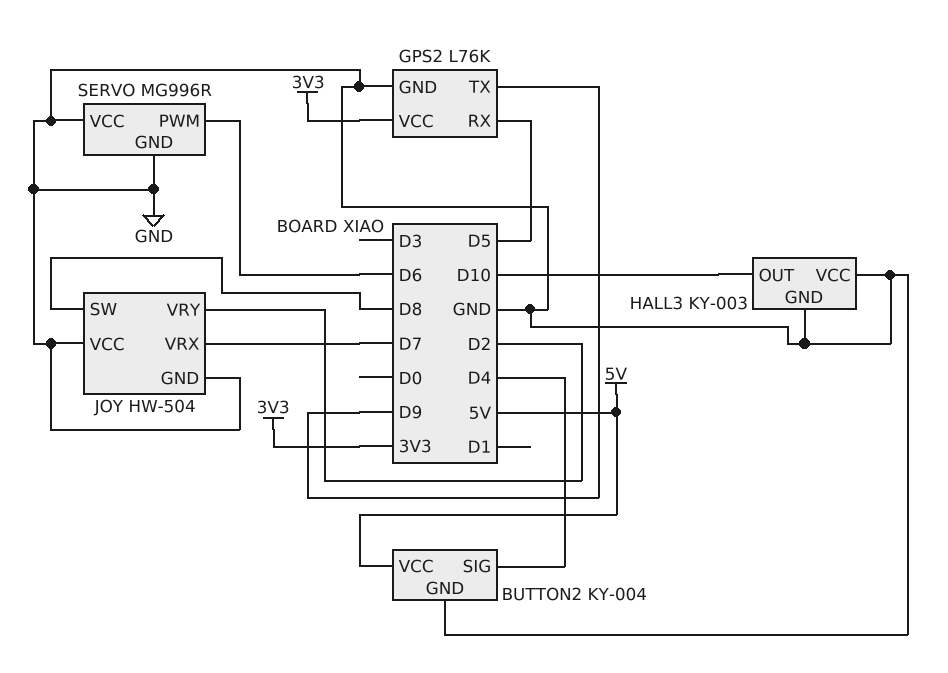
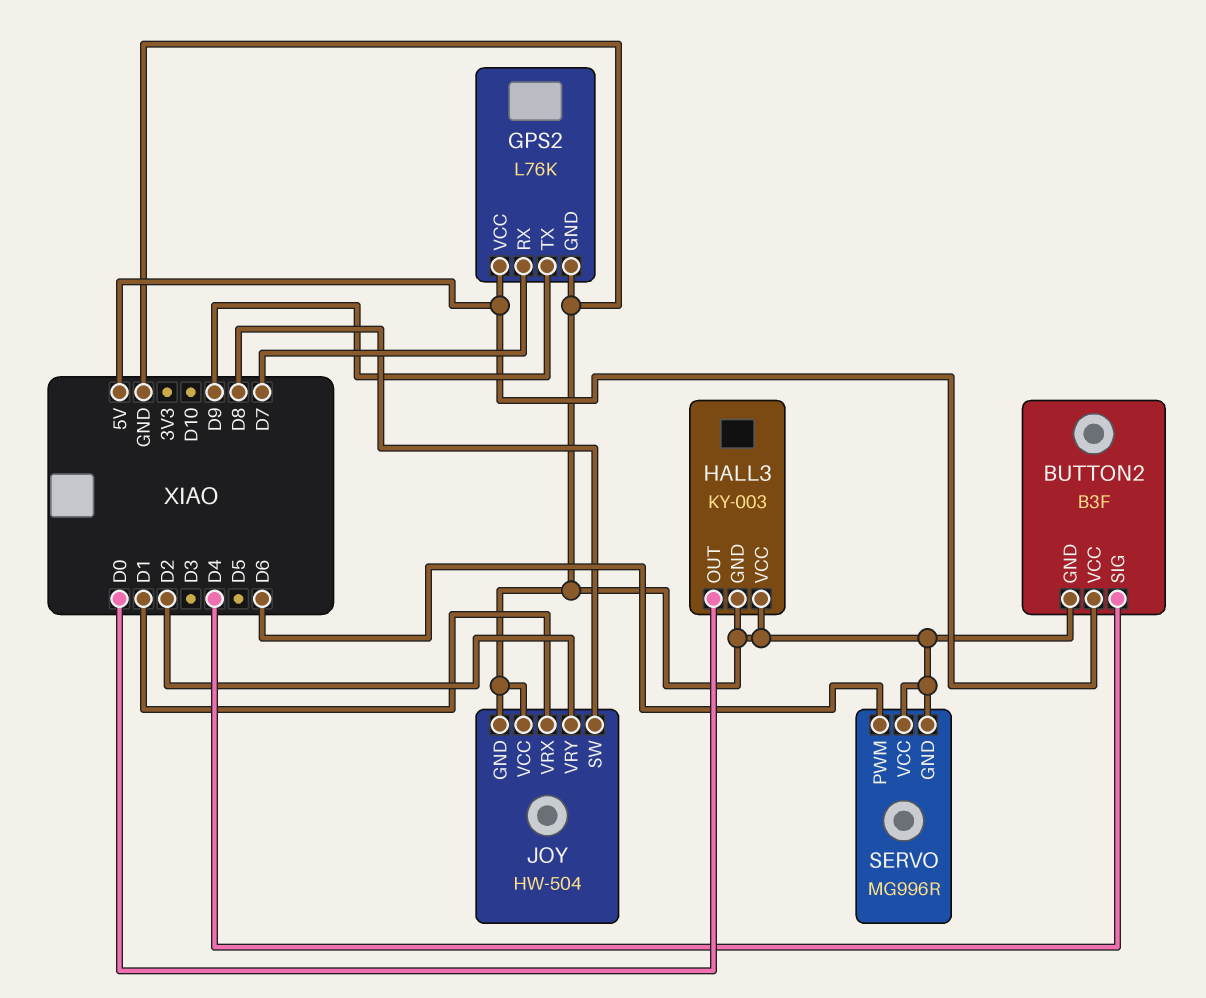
BUTTON2: KY-004 -> B3F
GPS2 pin RX: D5 -> D7
GPS2 pin VCC: 3V3 -> 5V
HALL3 pin OUT: D10 -> D0
JOY pin VRX: D7 -> D1

